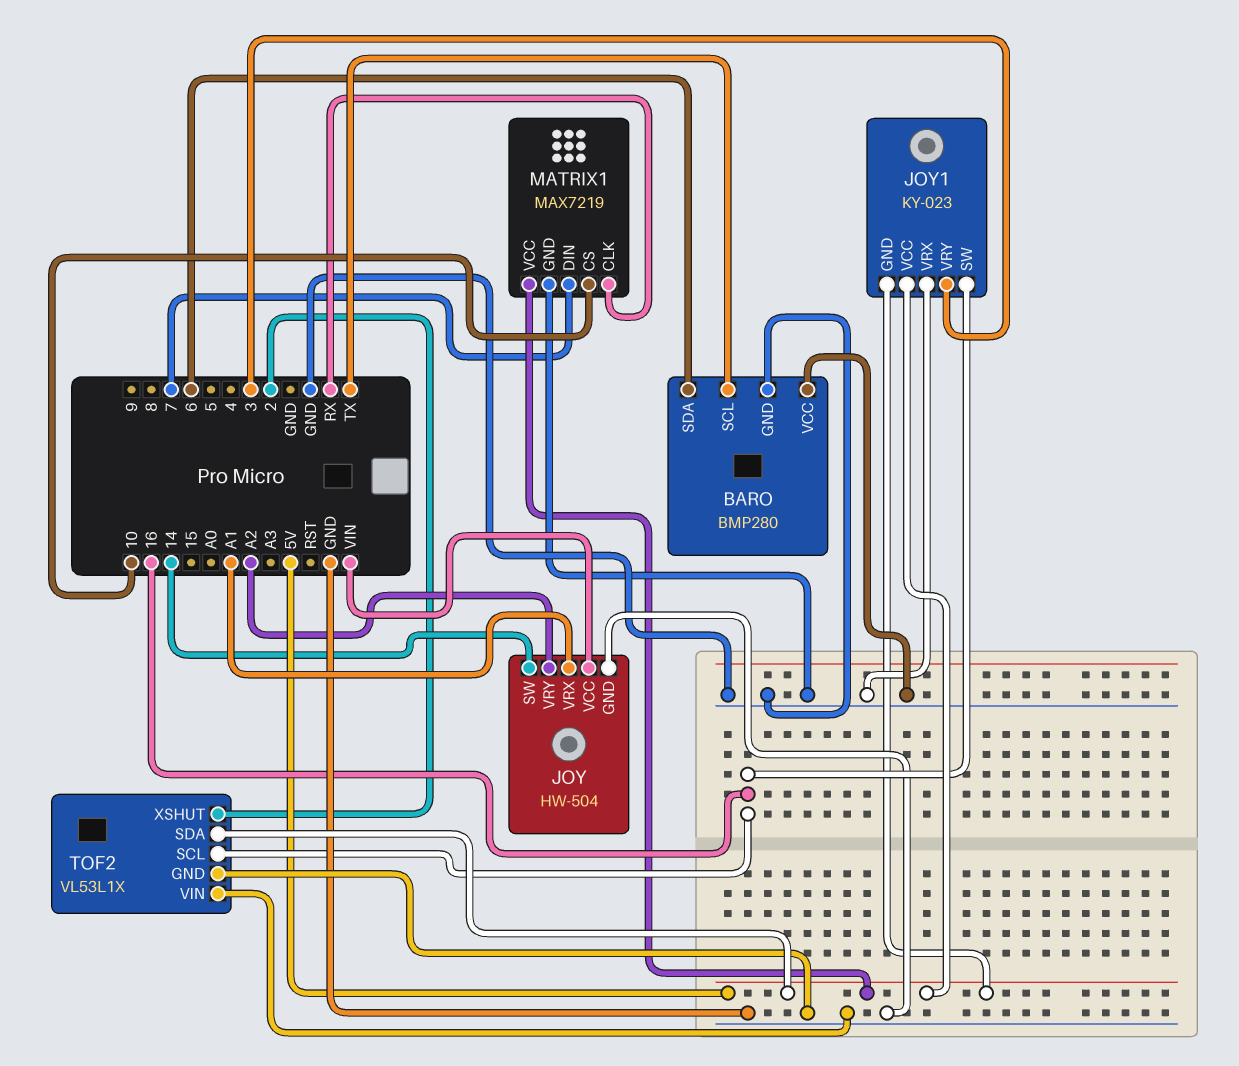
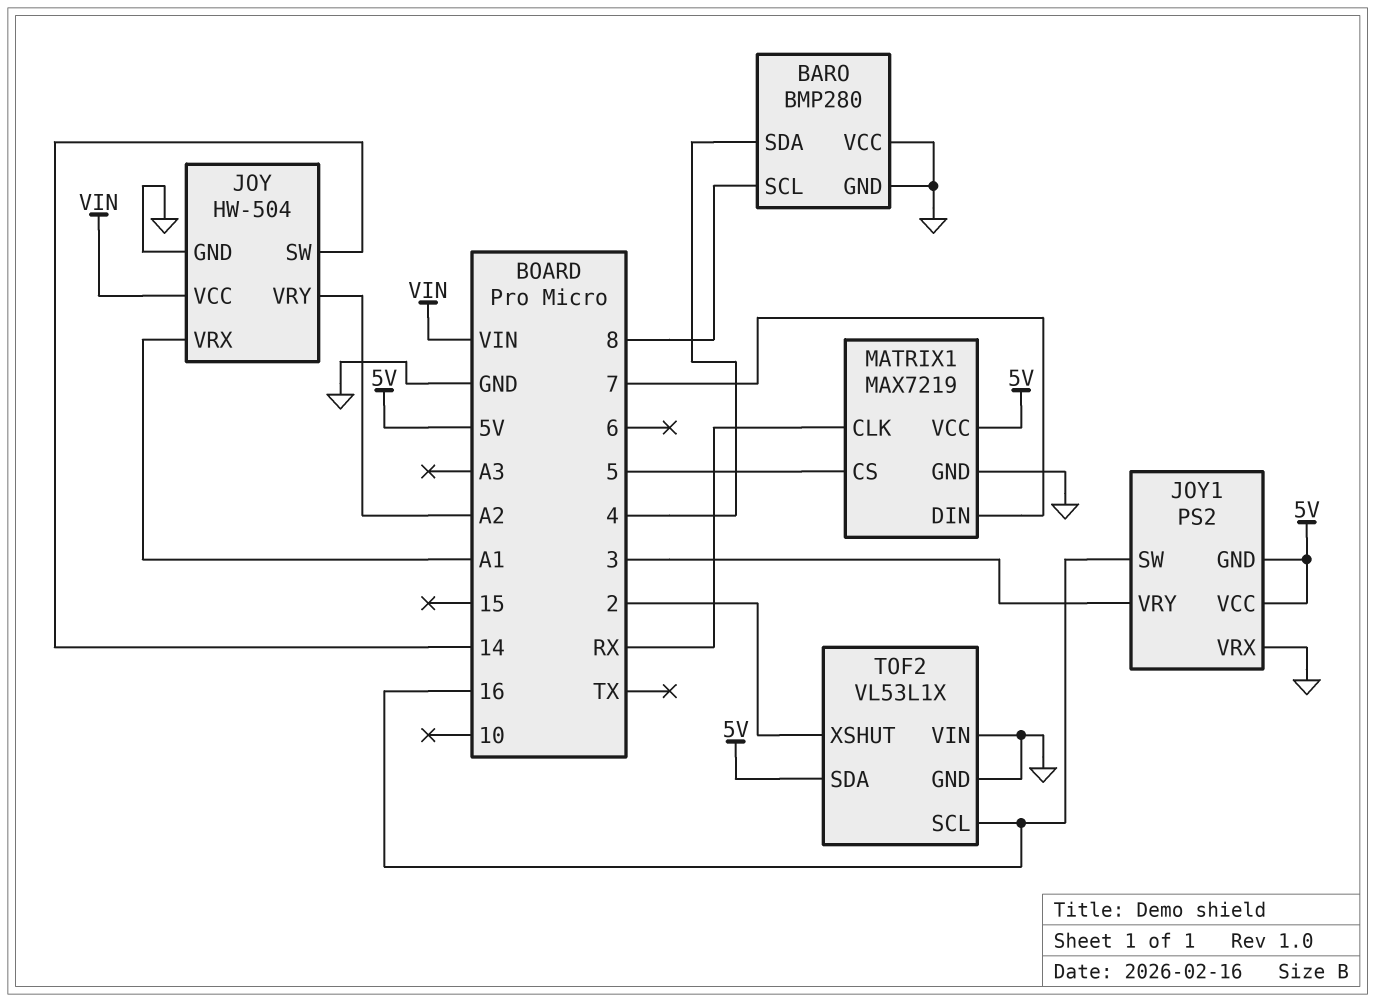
BARO pin SCL: TX -> 8
BARO pin SDA: 6 -> 4
JOY1: KY-023 -> PS2
MATRIX1 pin CS: 10 -> 5

